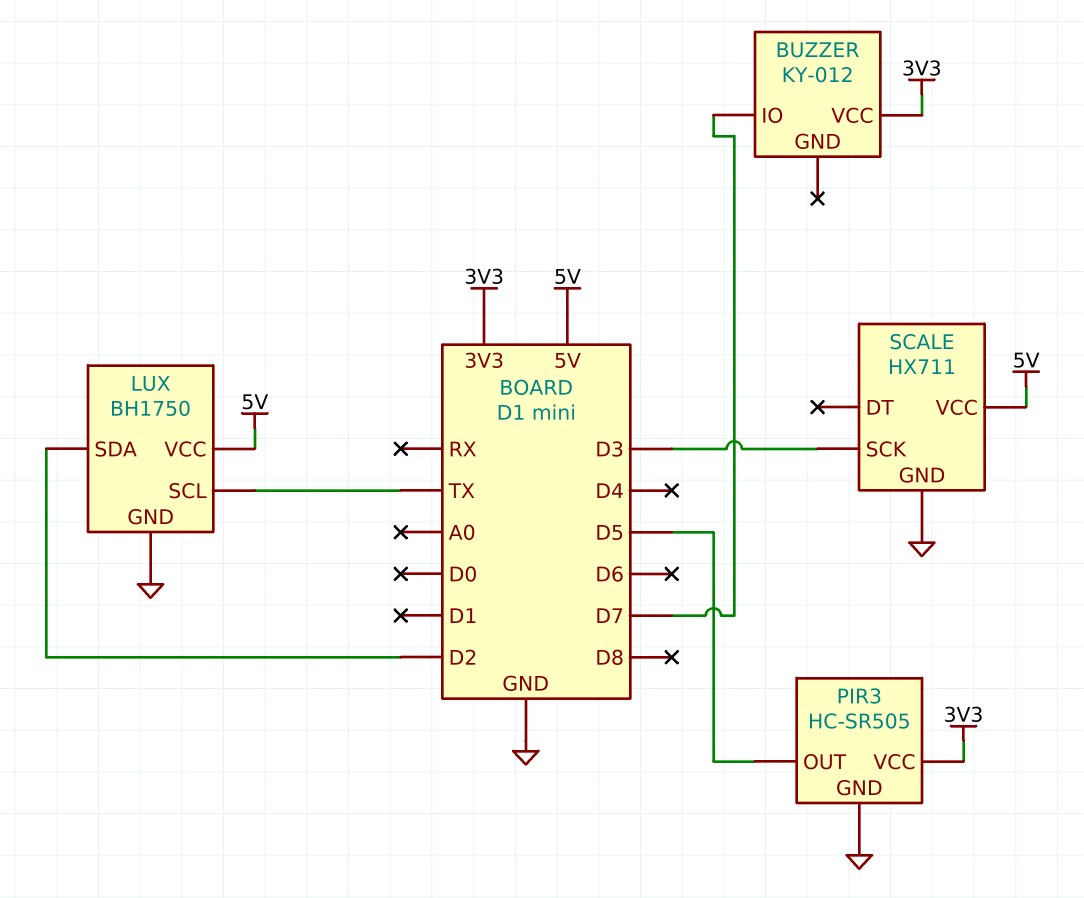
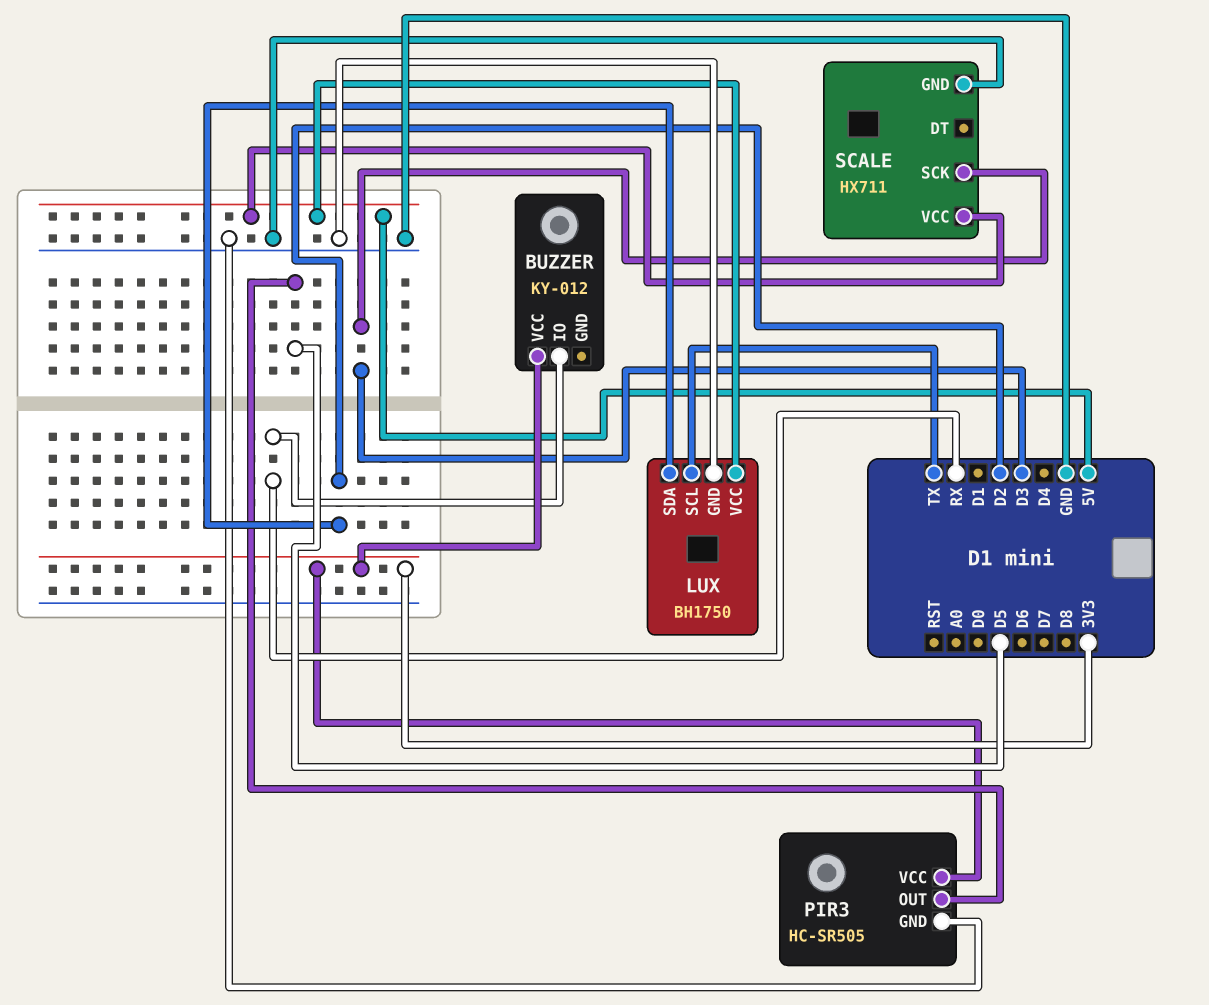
BUZZER pin IO: D7 -> RX

